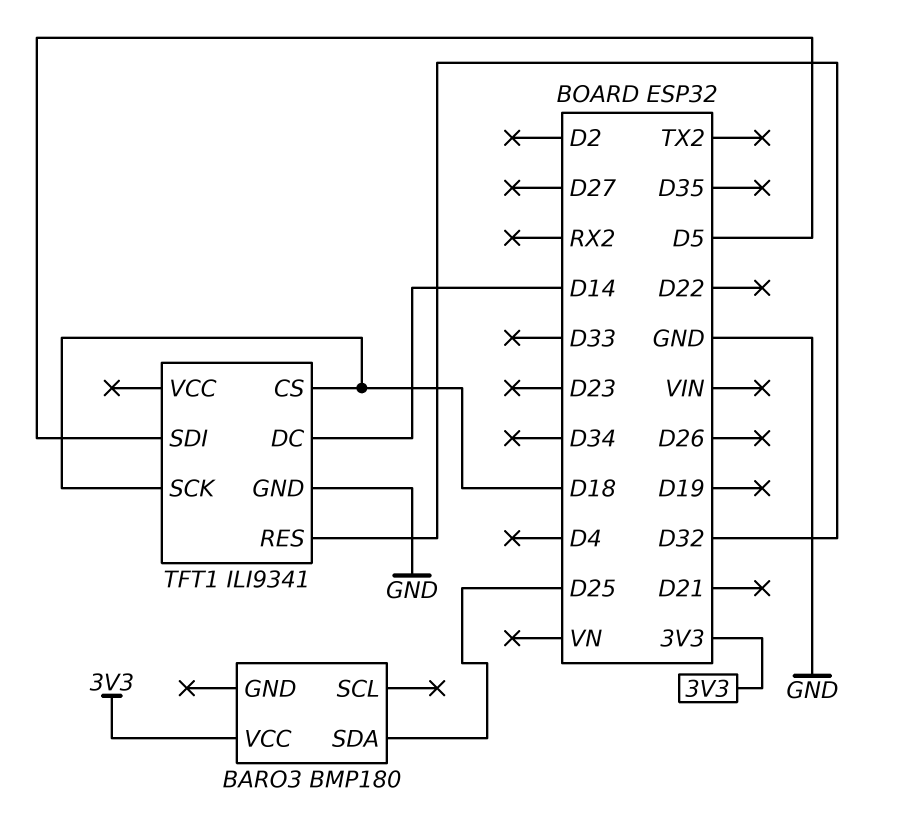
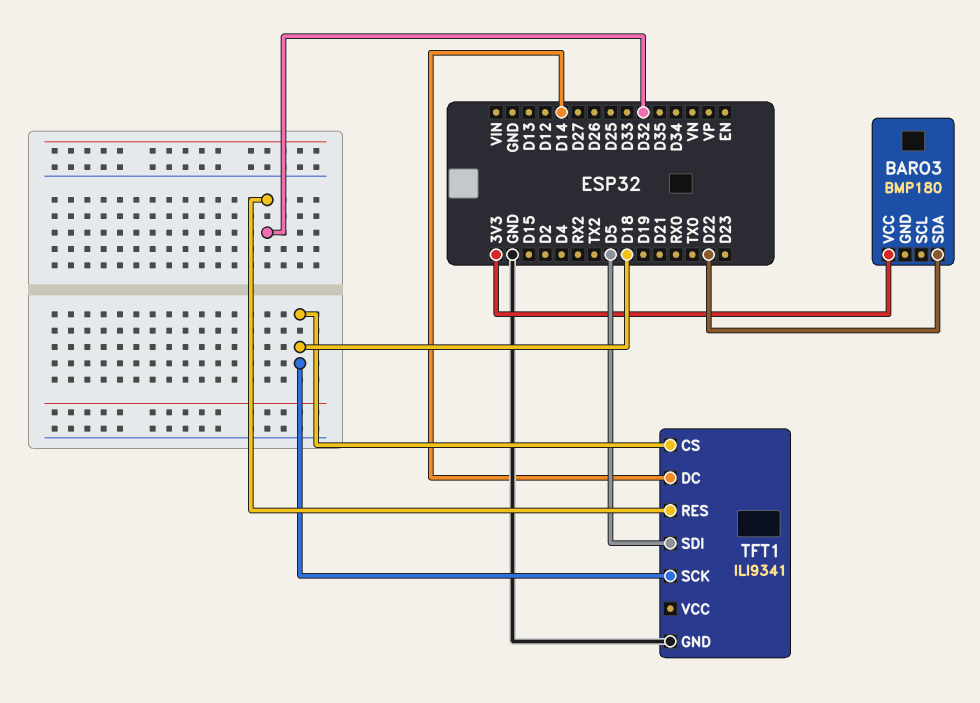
BARO3 pin SDA: D25 -> D22

